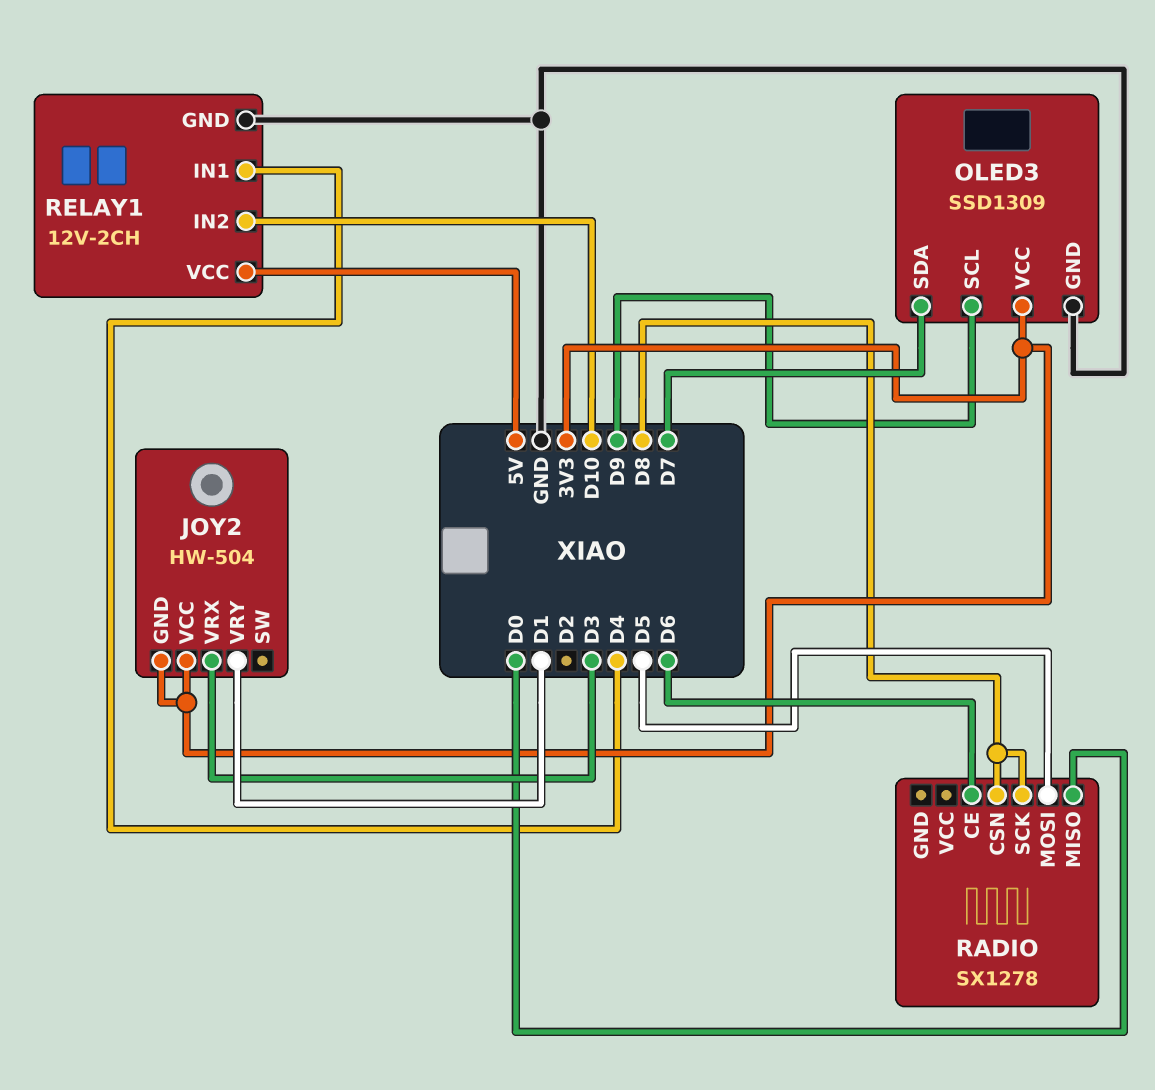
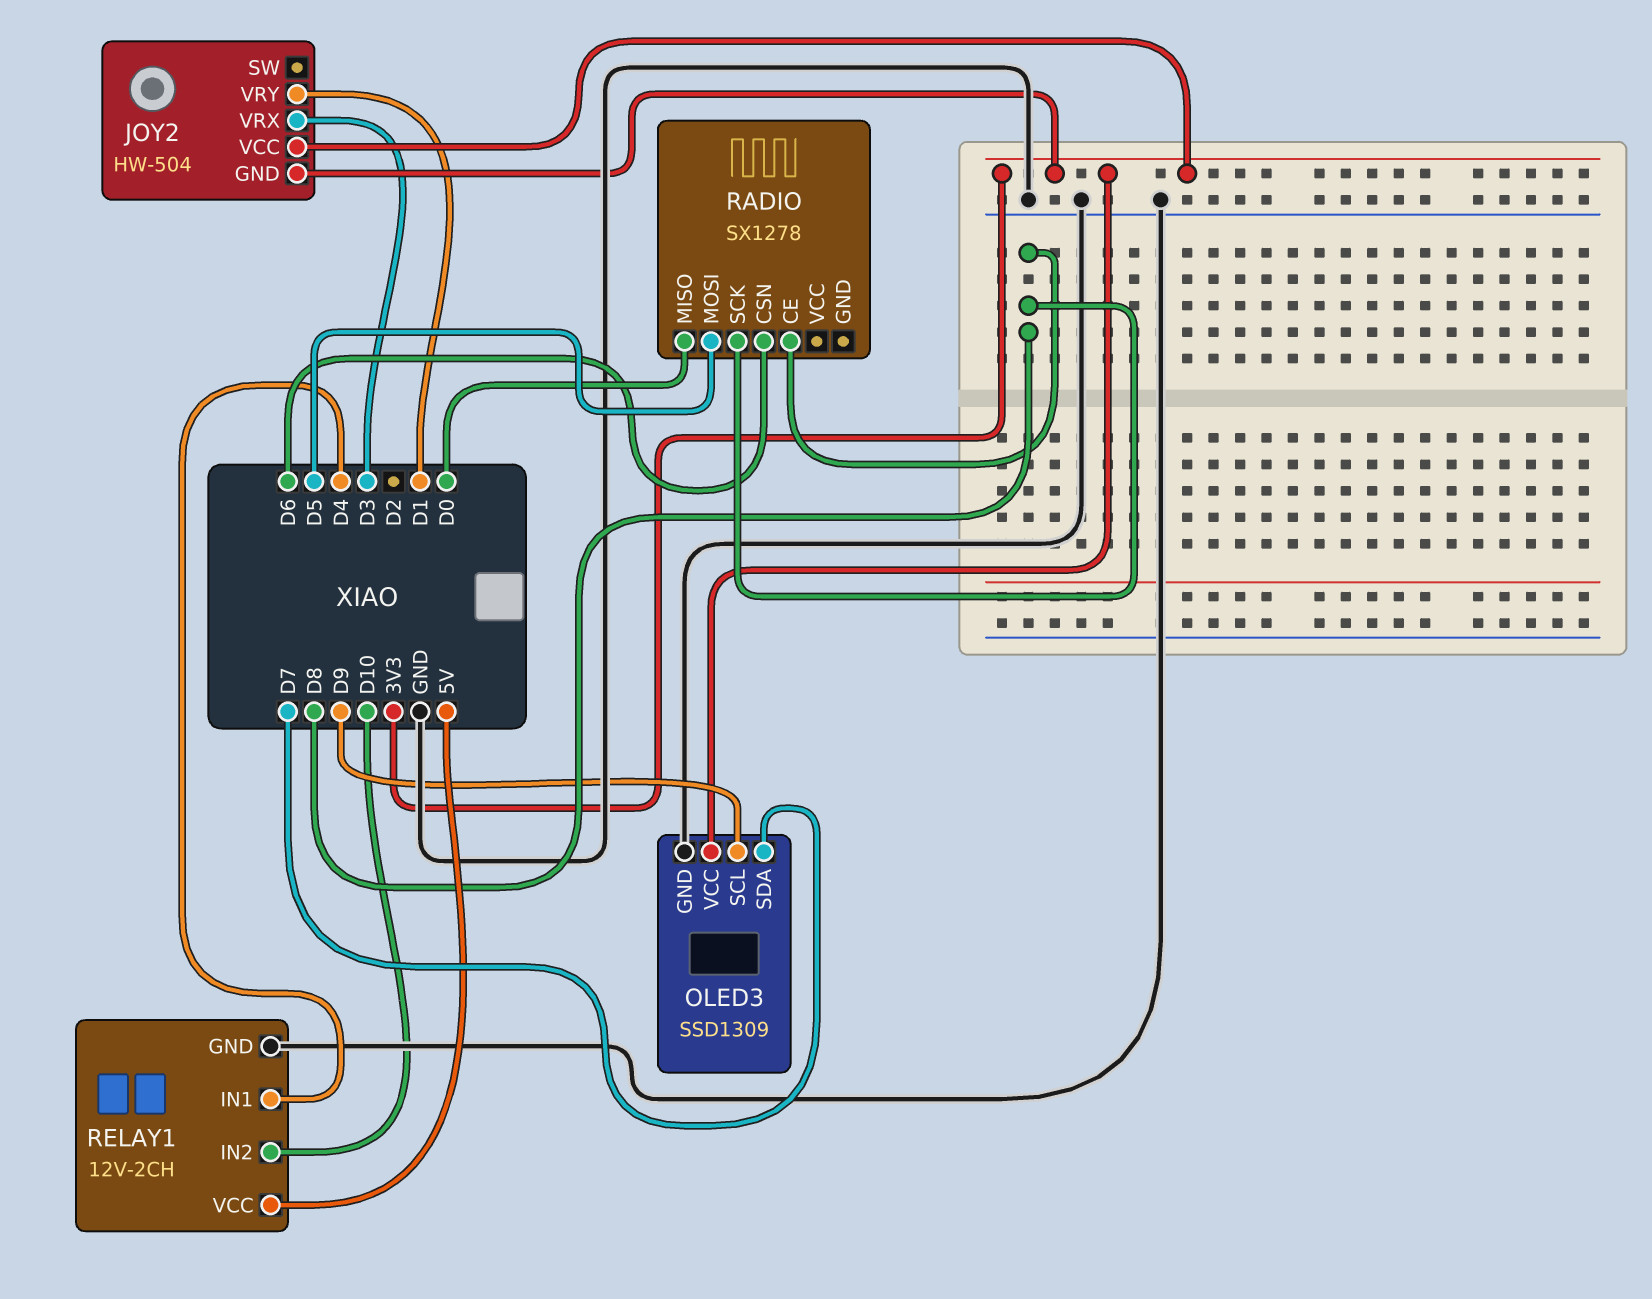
RADIO pin CE: D6 -> D8
RADIO pin CSN: D8 -> D6

